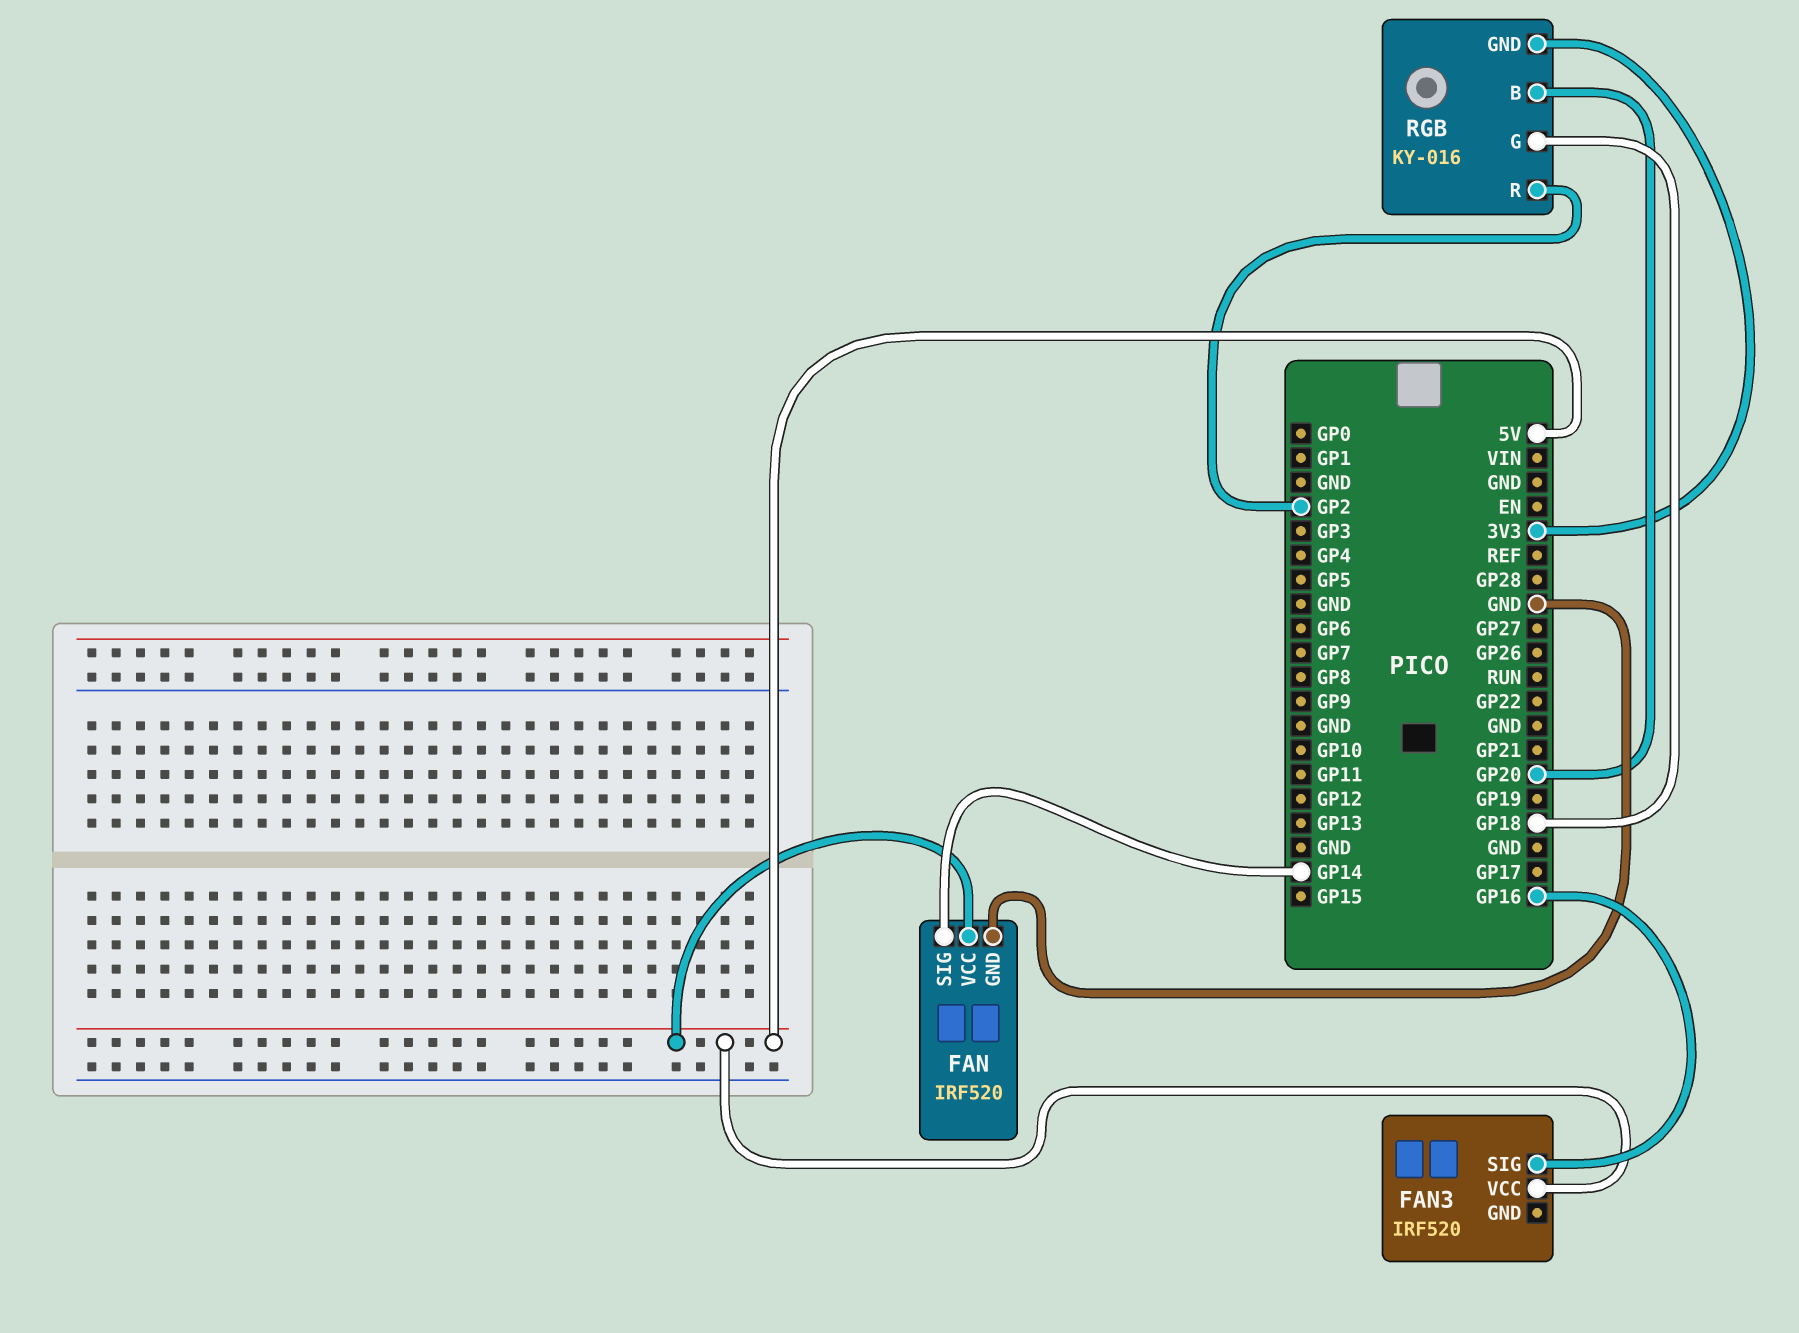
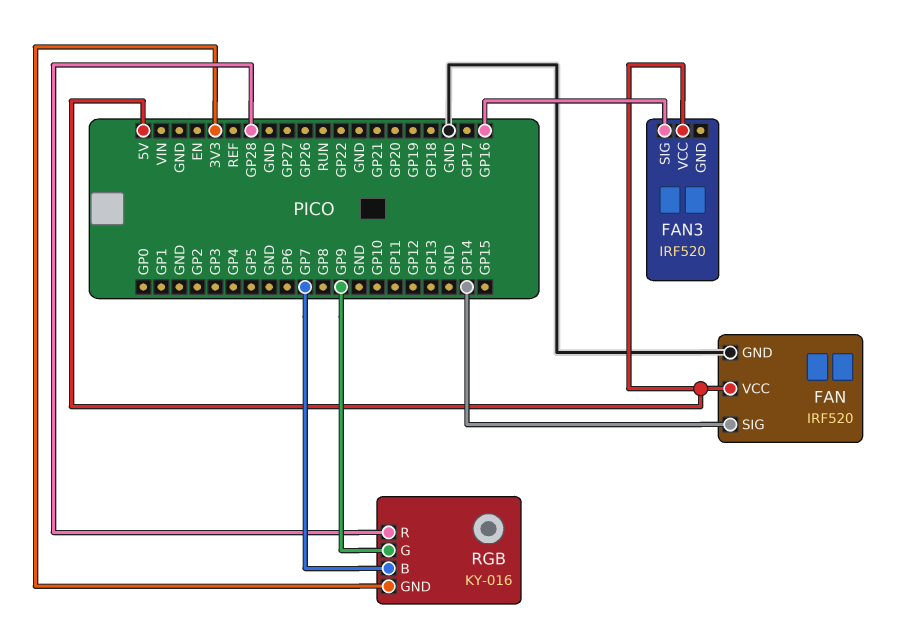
RGB pin B: GP20 -> GP7
RGB pin G: GP18 -> GP9
RGB pin R: GP2 -> GP28

